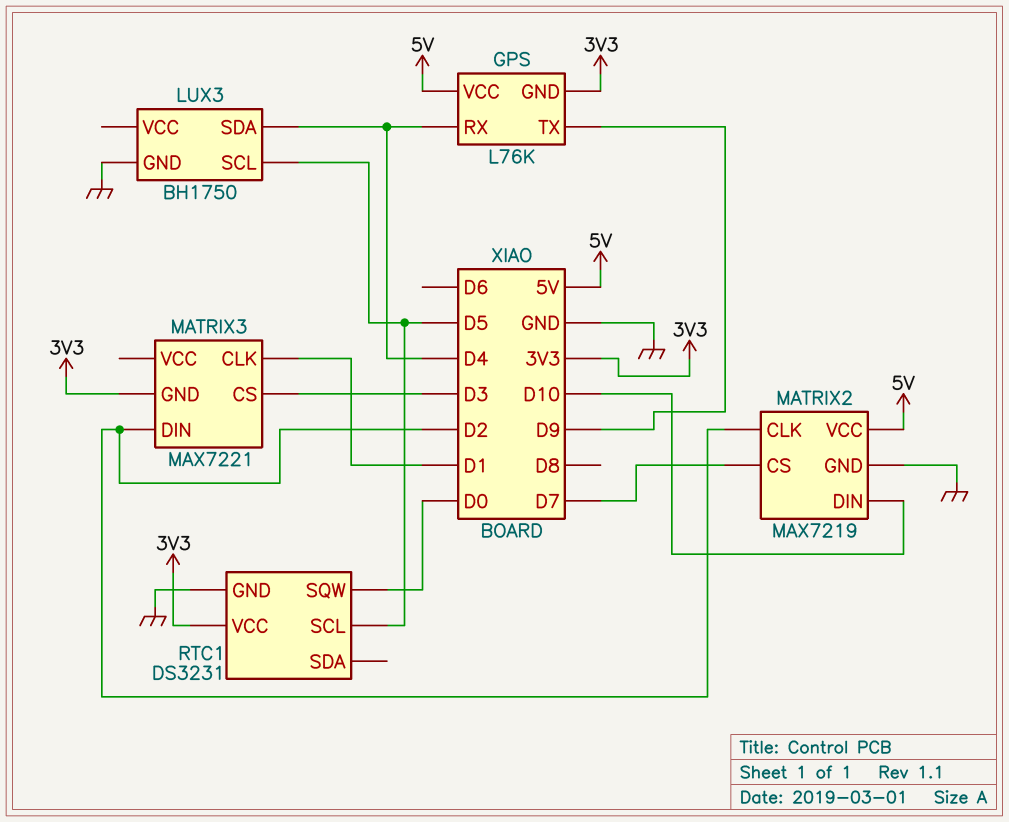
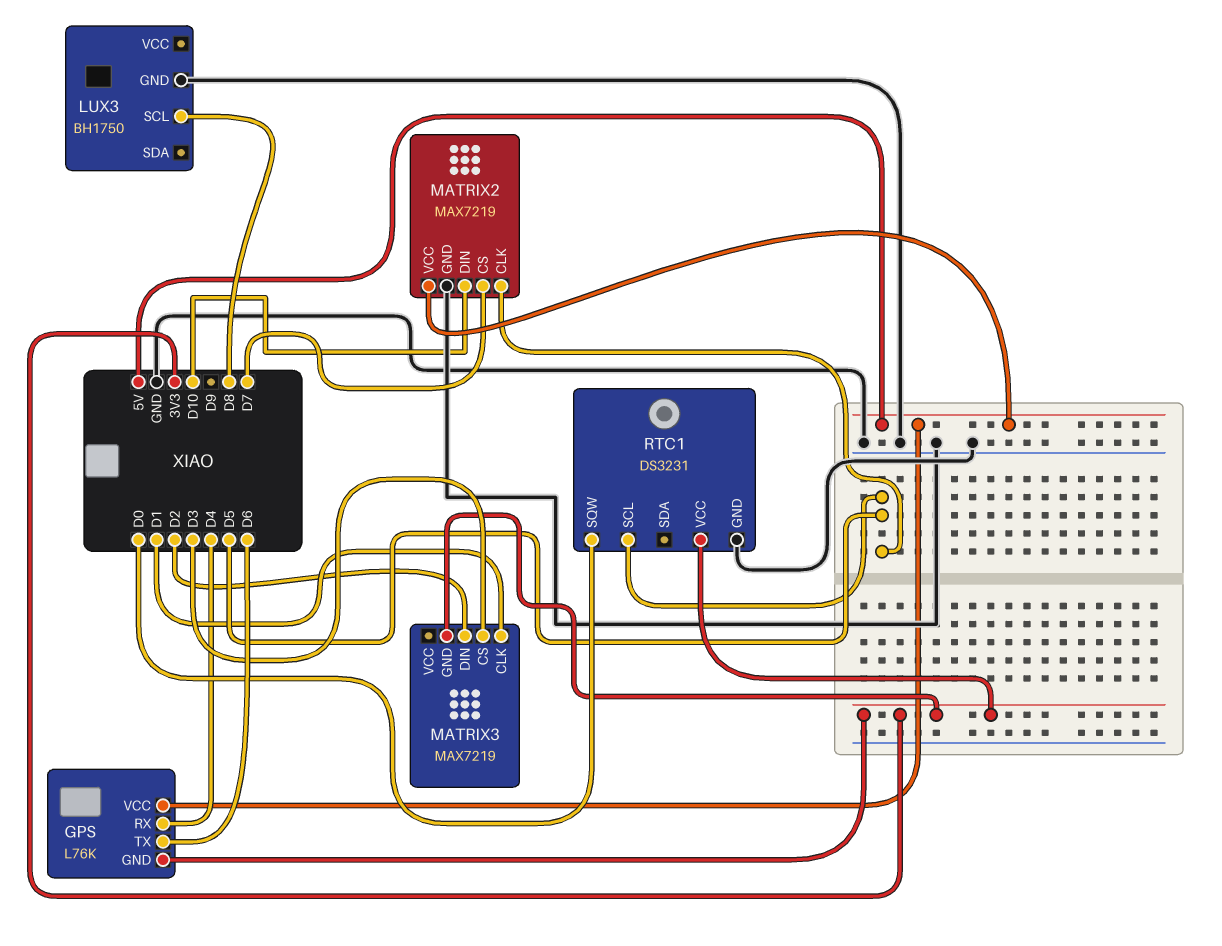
GPS pin TX: D9 -> D6
LUX3 pin SCL: D5 -> D8
LUX3 pin SDA: D4 -> none
MATRIX2 pin CLK: D2 -> D5
MATRIX3: MAX7221 -> MAX7219

